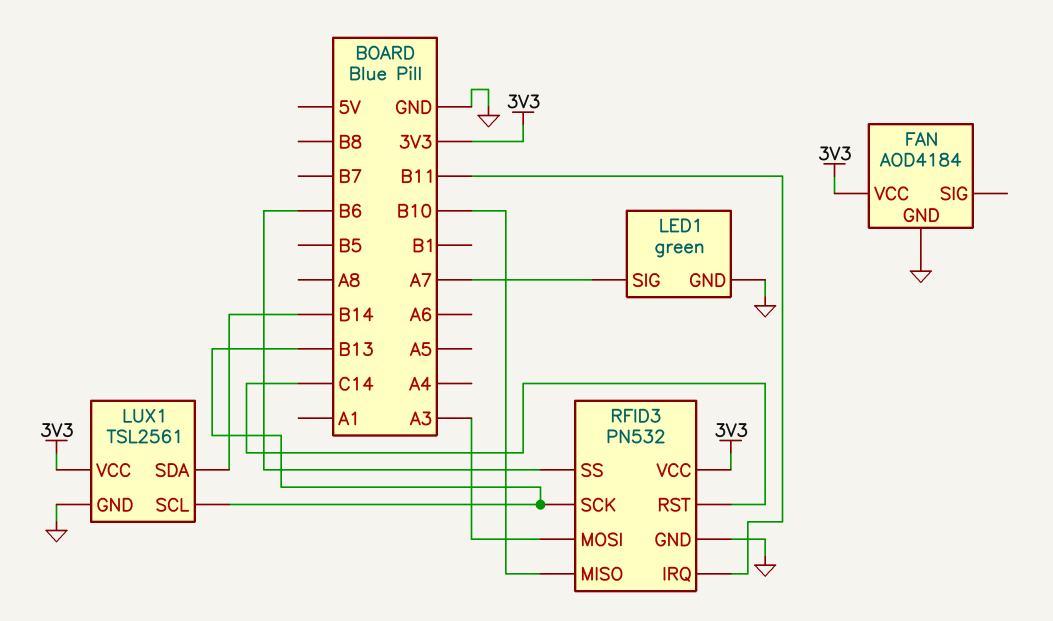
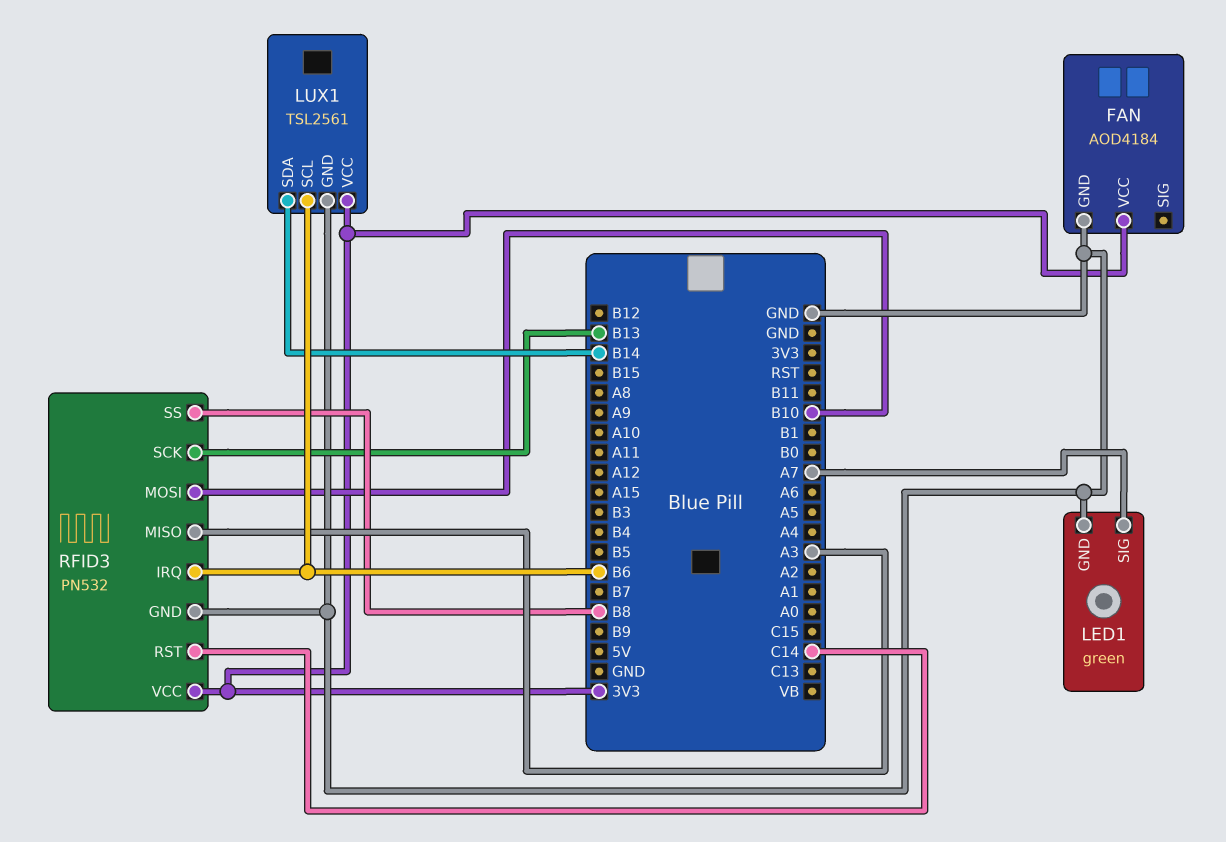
LUX1 pin SCL: B13 -> B6
RFID3 pin IRQ: B11 -> B6
RFID3 pin MISO: B10 -> A3
RFID3 pin MOSI: A3 -> B10
RFID3 pin SS: B6 -> B8

